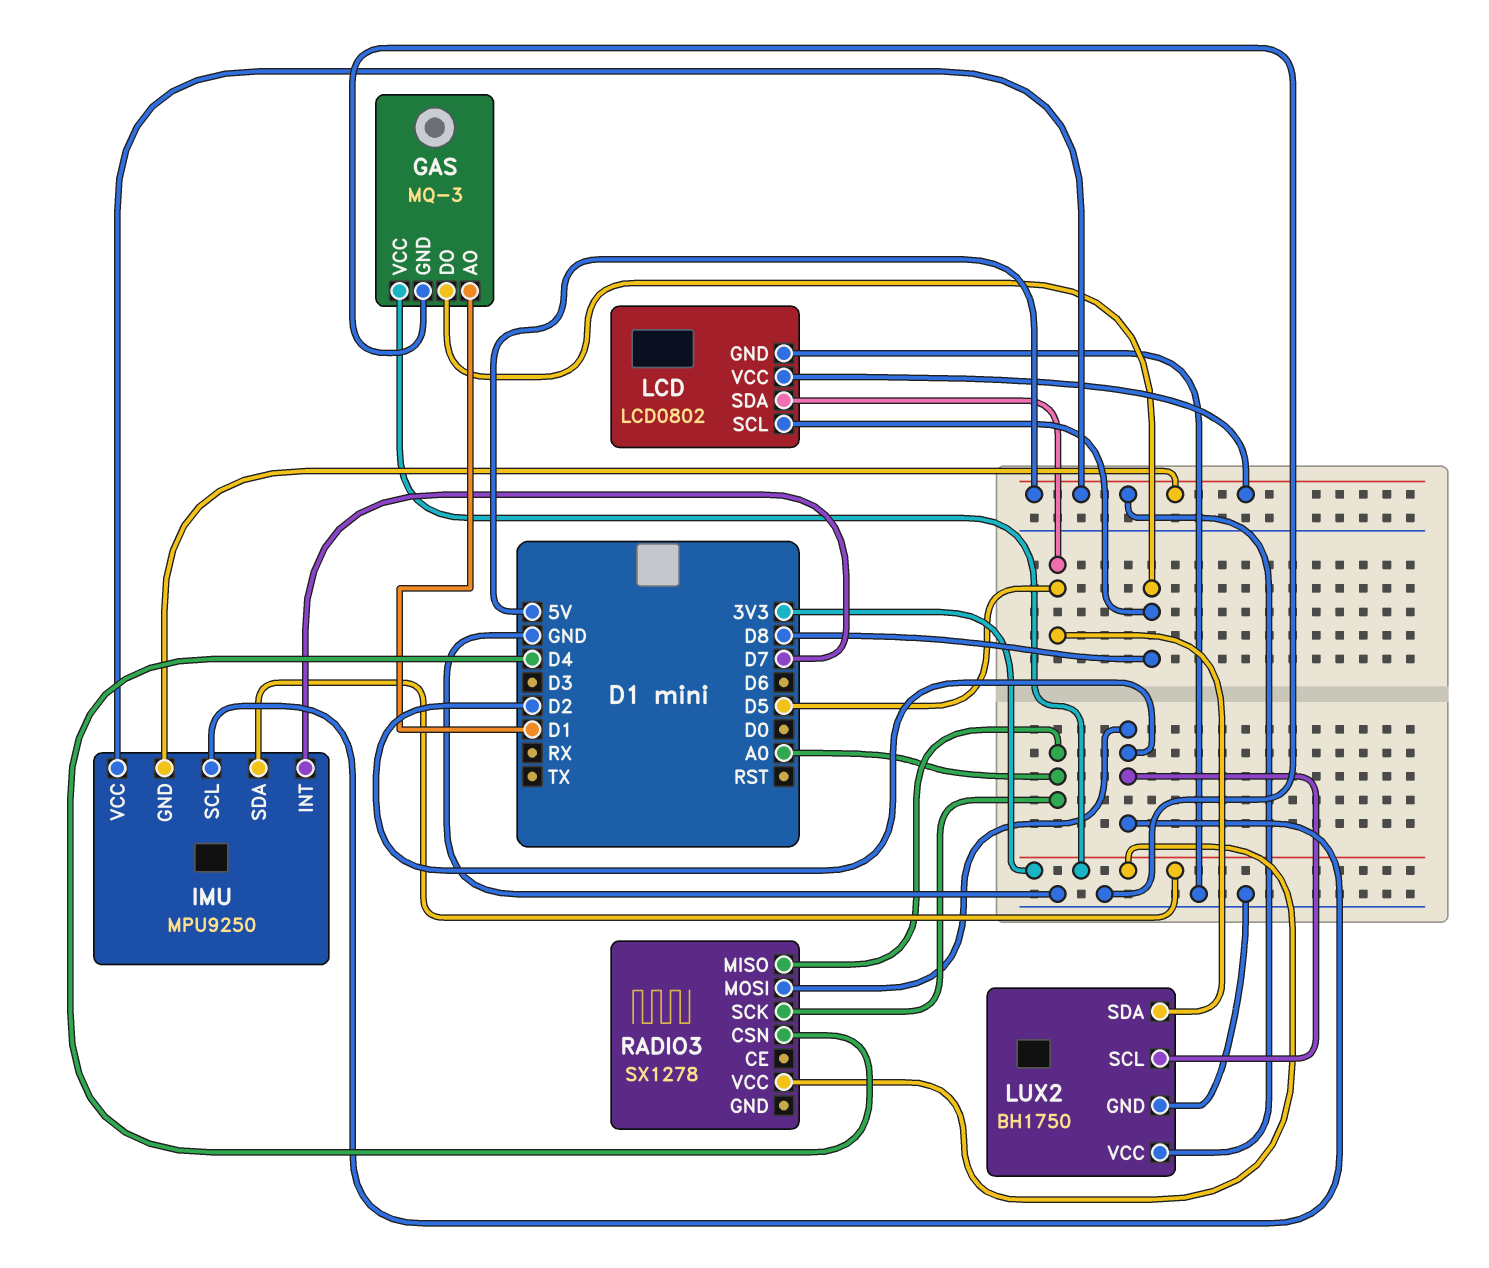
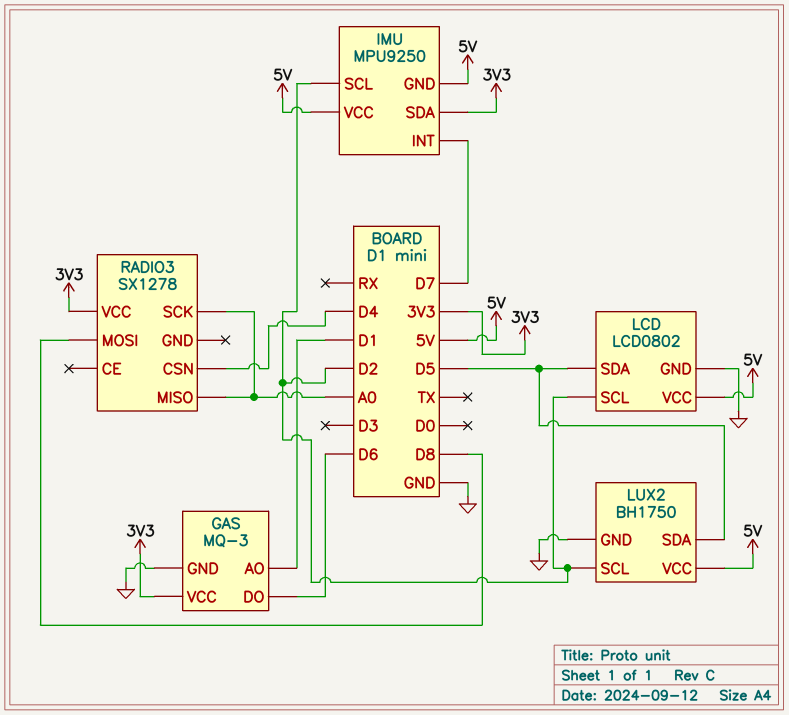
GAS pin DO: D8 -> D6
LCD pin SCL: D8 -> D2
RADIO3 pin MOSI: D2 -> D8

